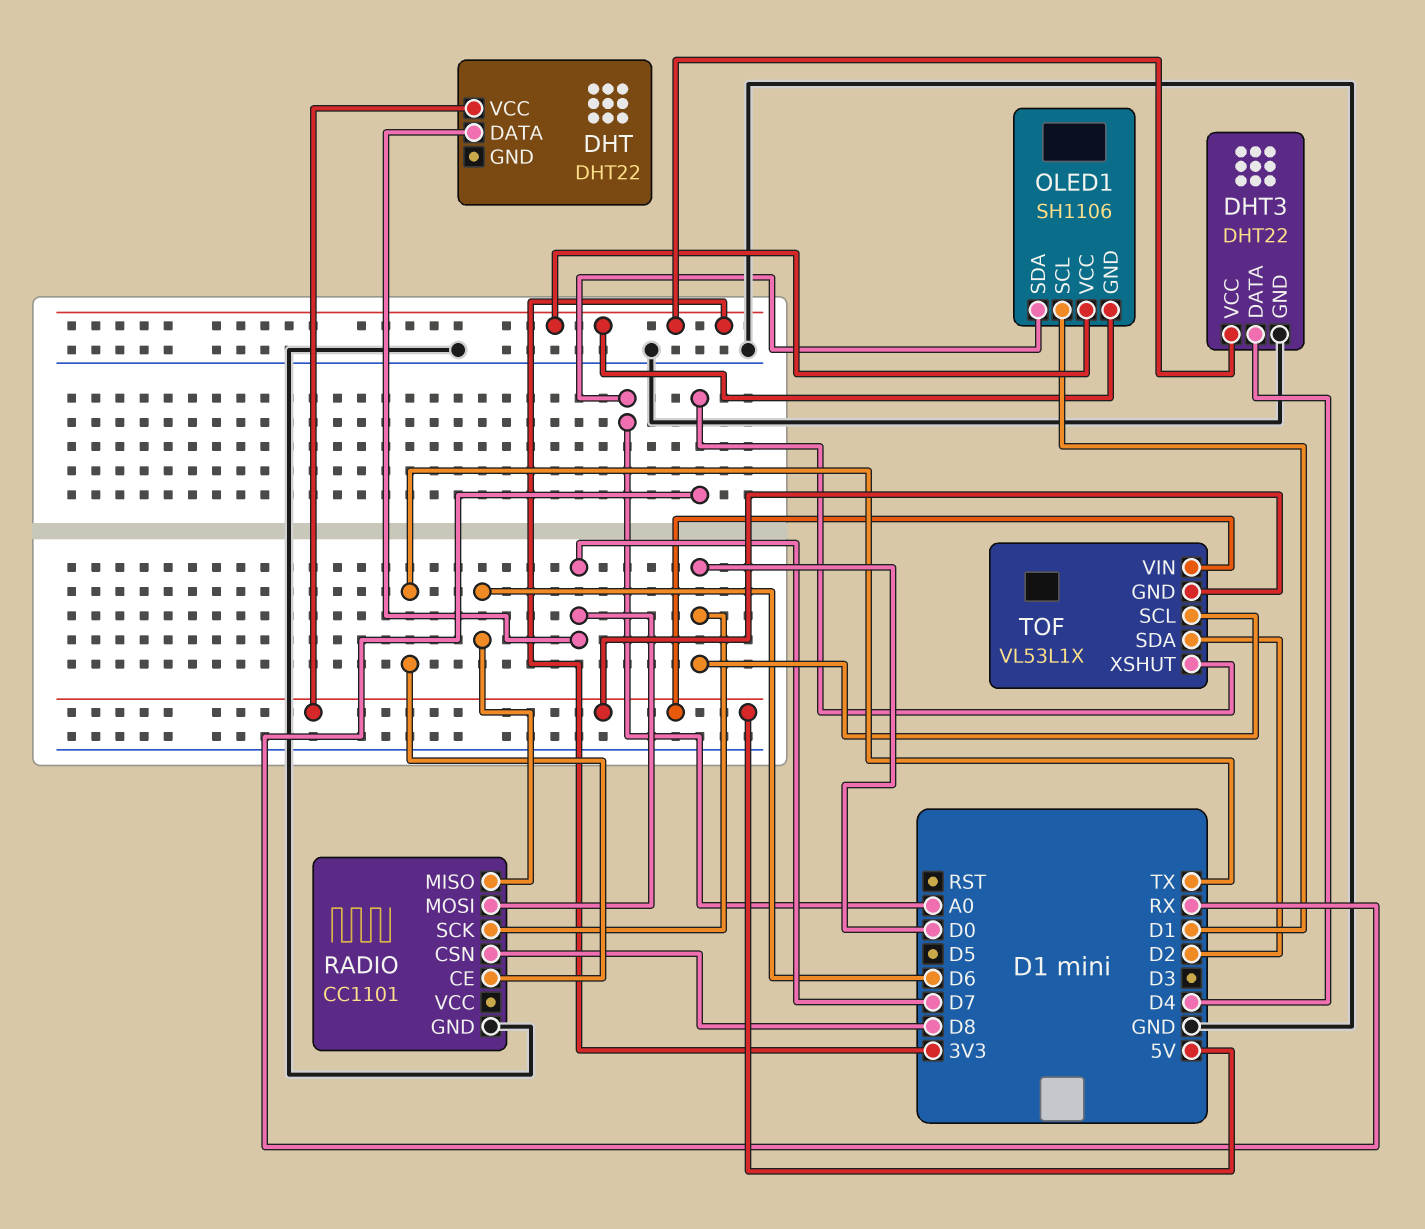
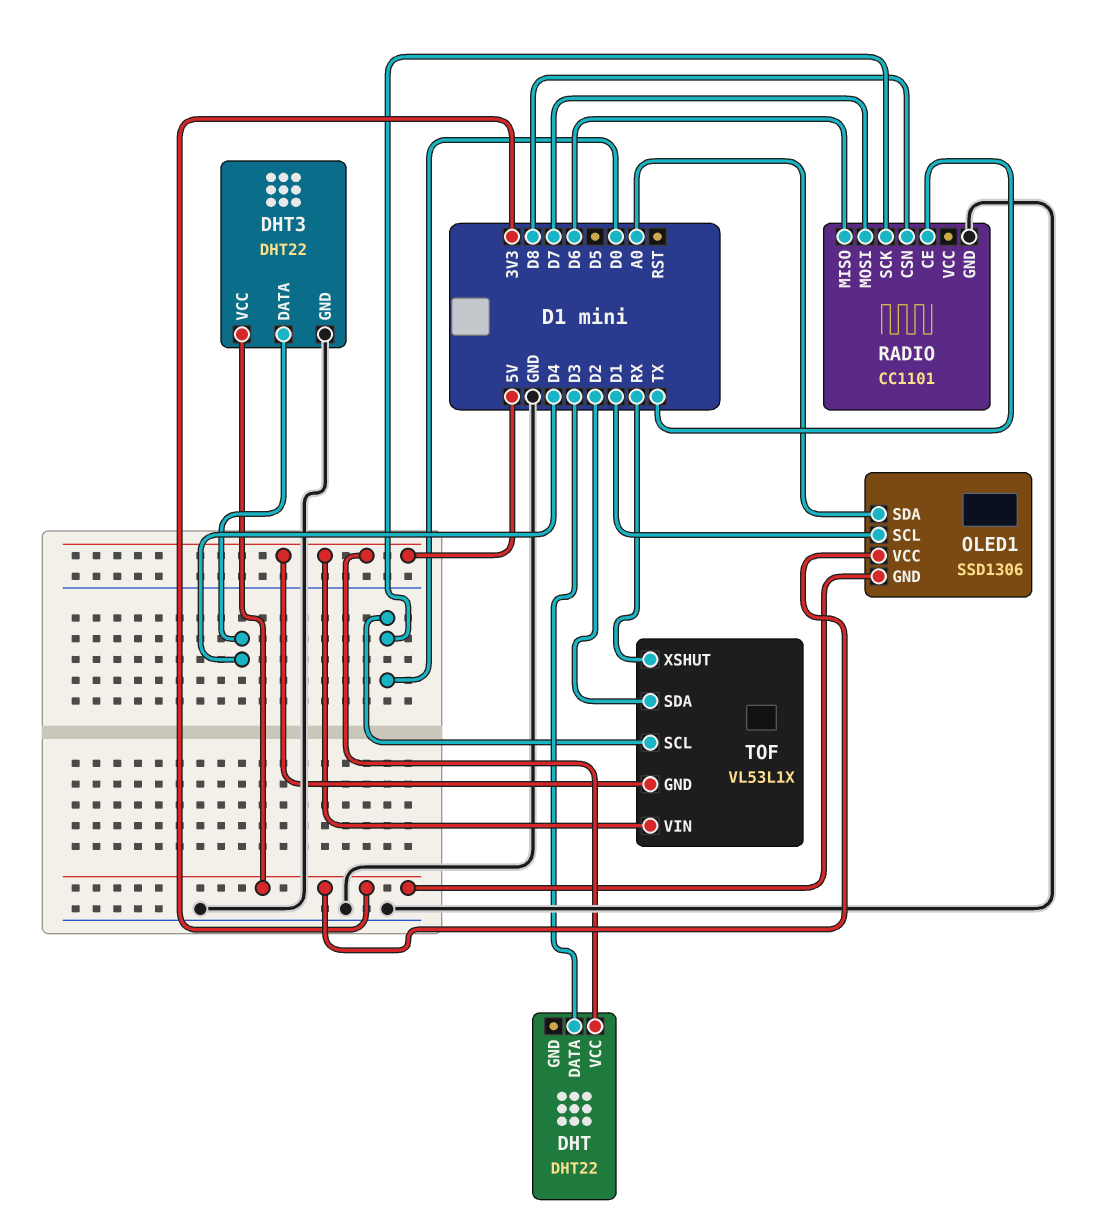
DHT pin DATA: D7 -> D3
OLED1: SH1106 -> SSD1306

